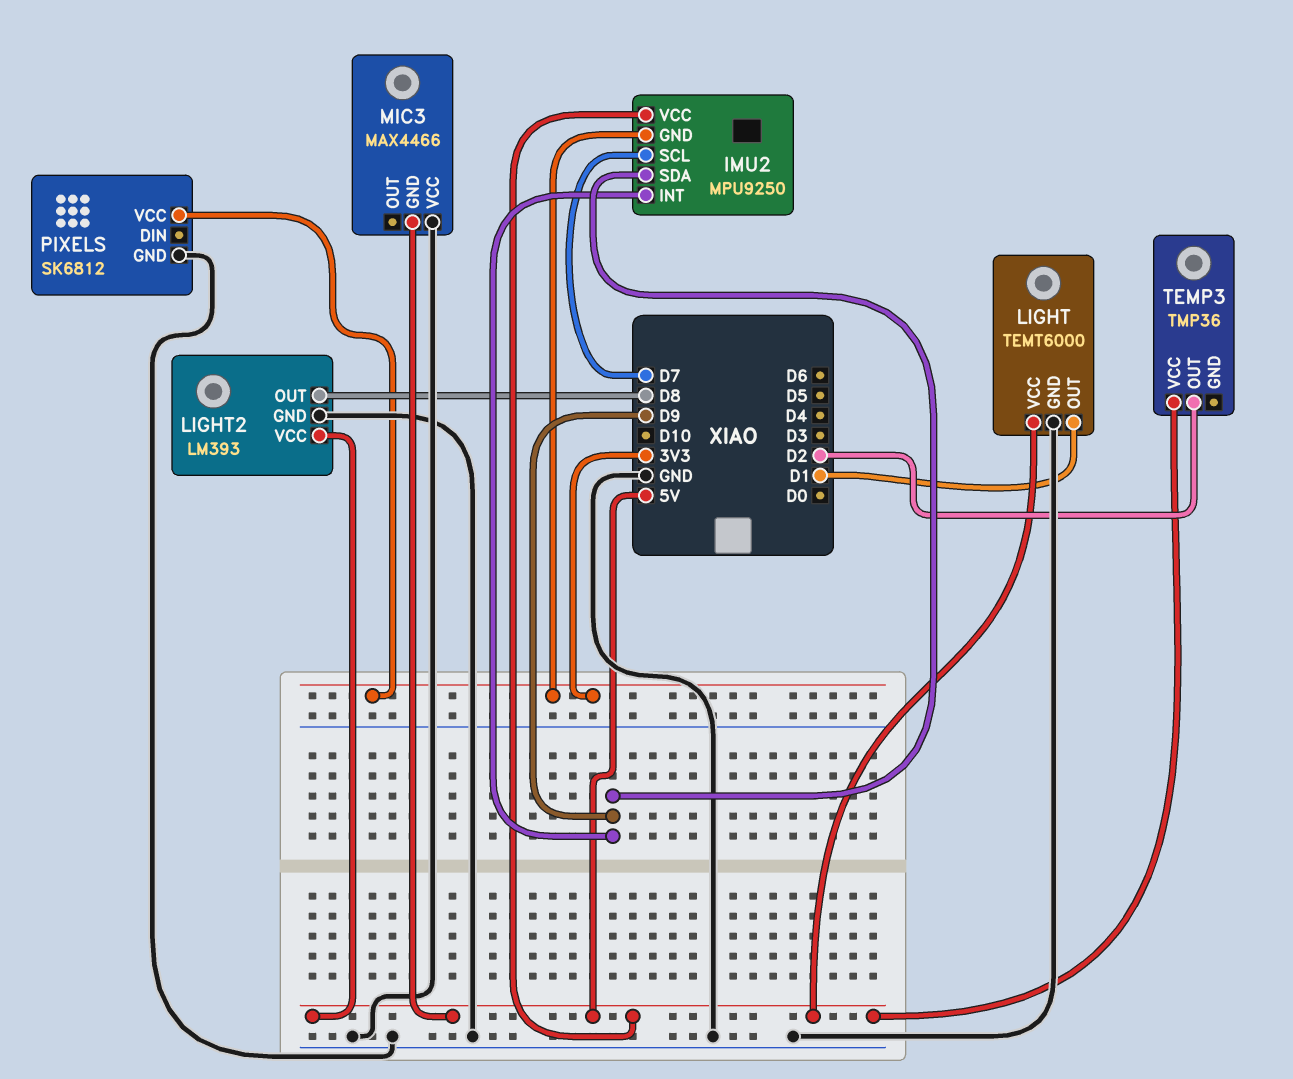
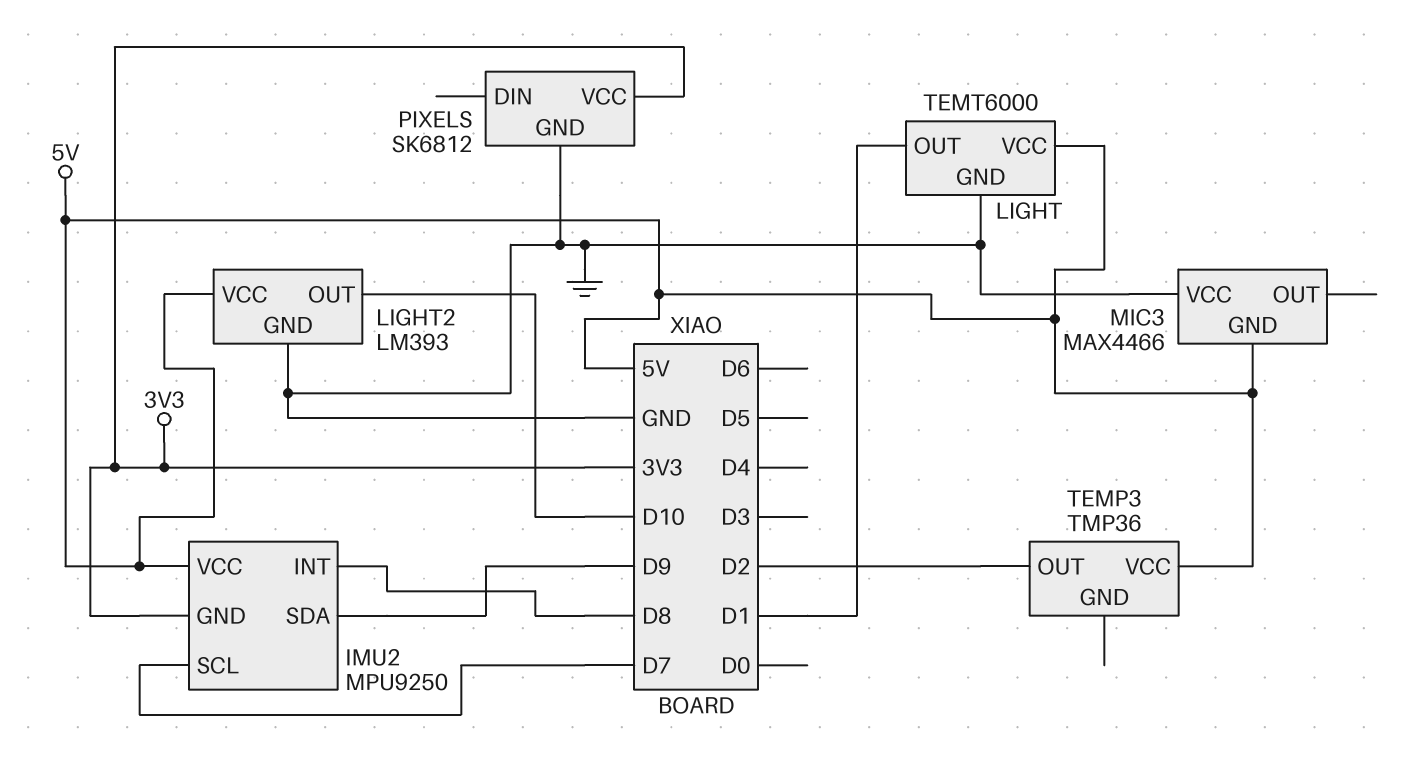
IMU2 pin INT: D9 -> D8
LIGHT2 pin OUT: D8 -> D10

